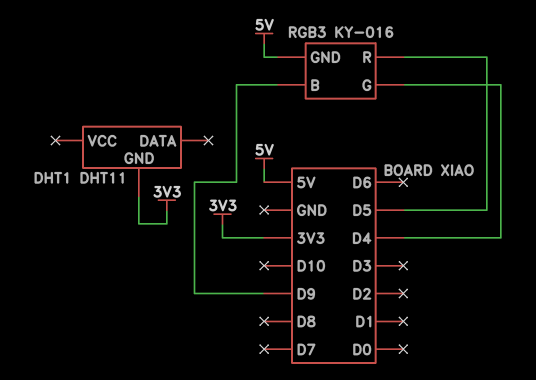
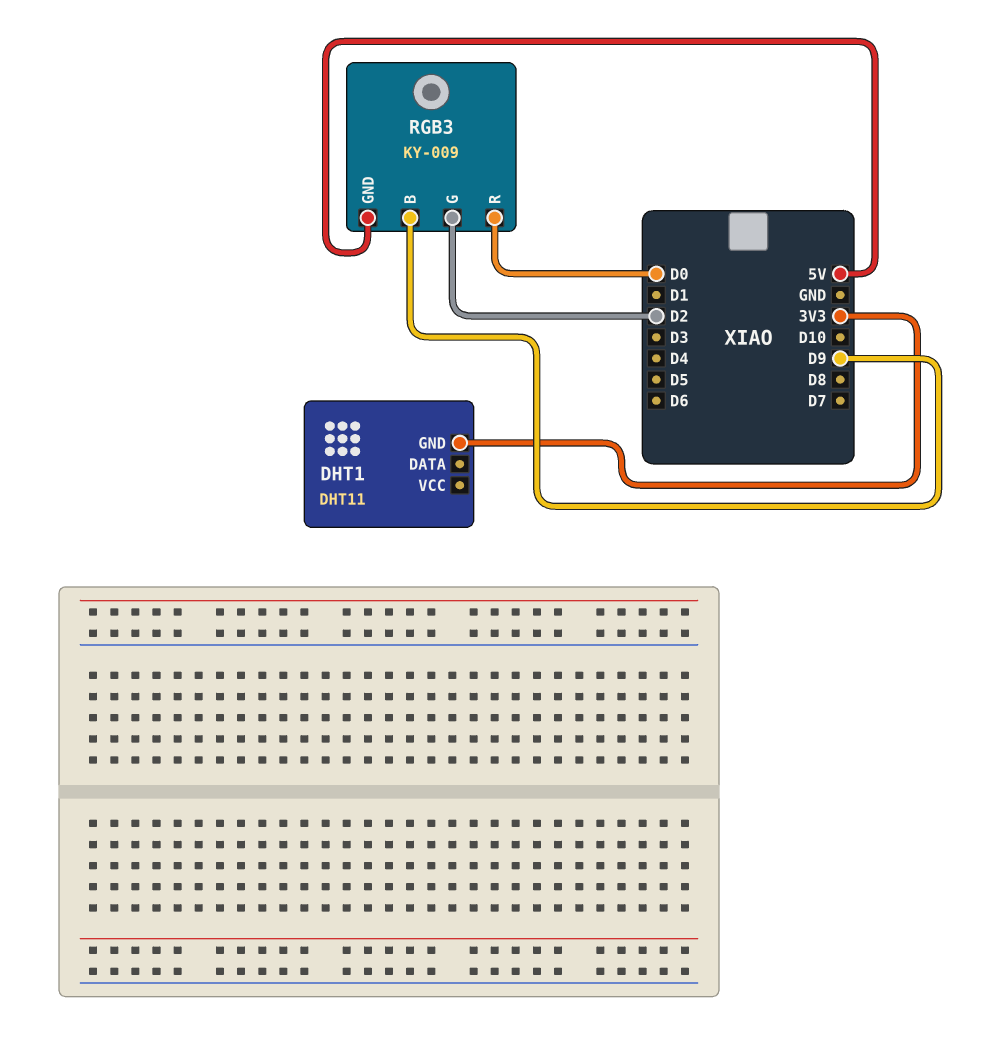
RGB3: KY-016 -> KY-009
RGB3 pin G: D4 -> D2
RGB3 pin R: D5 -> D0

